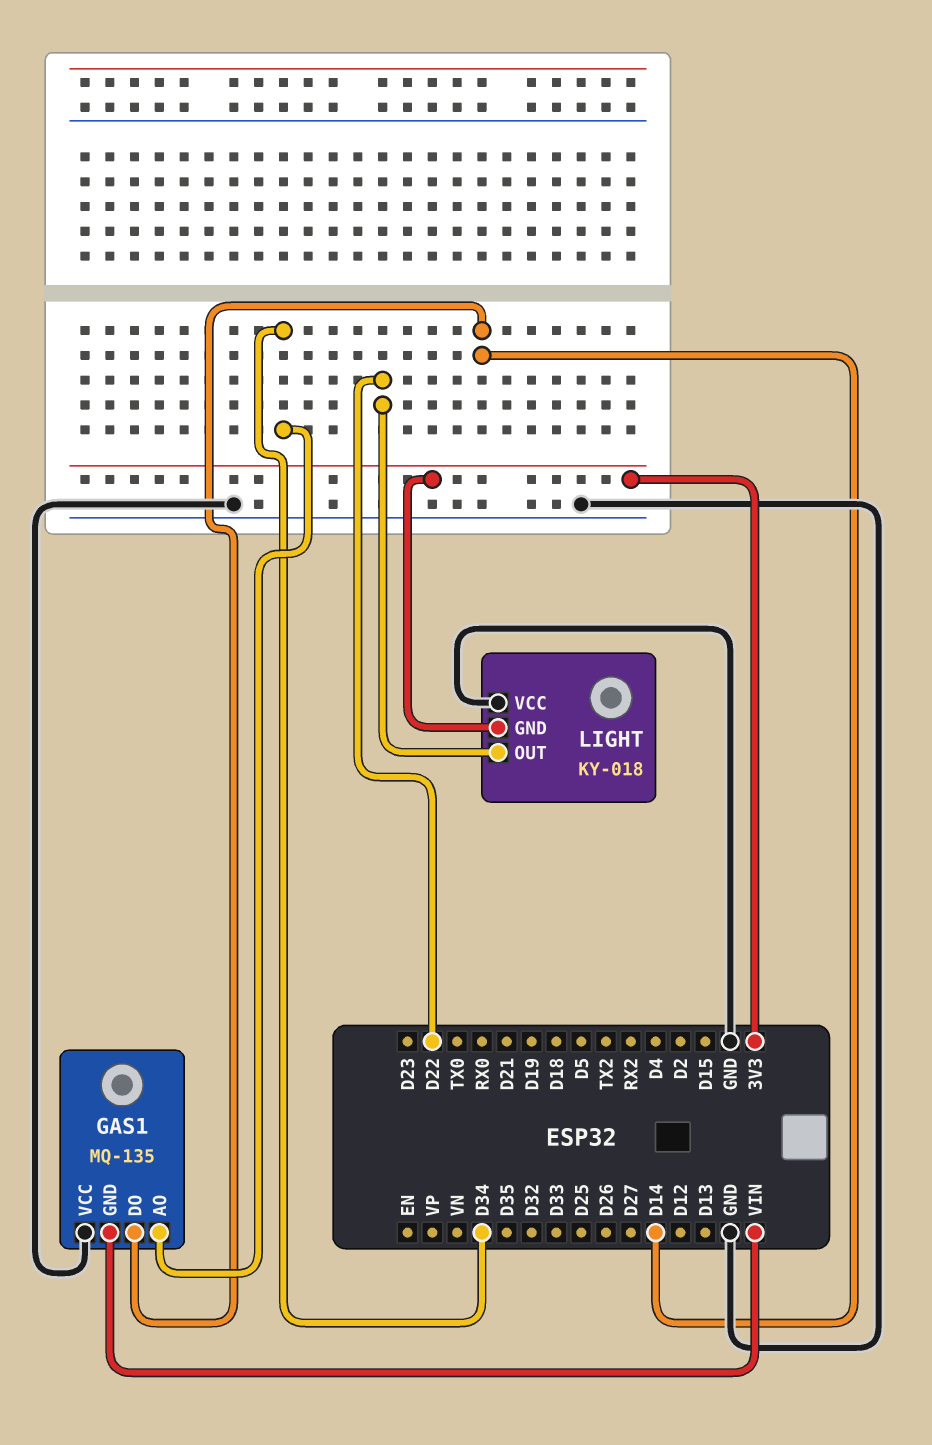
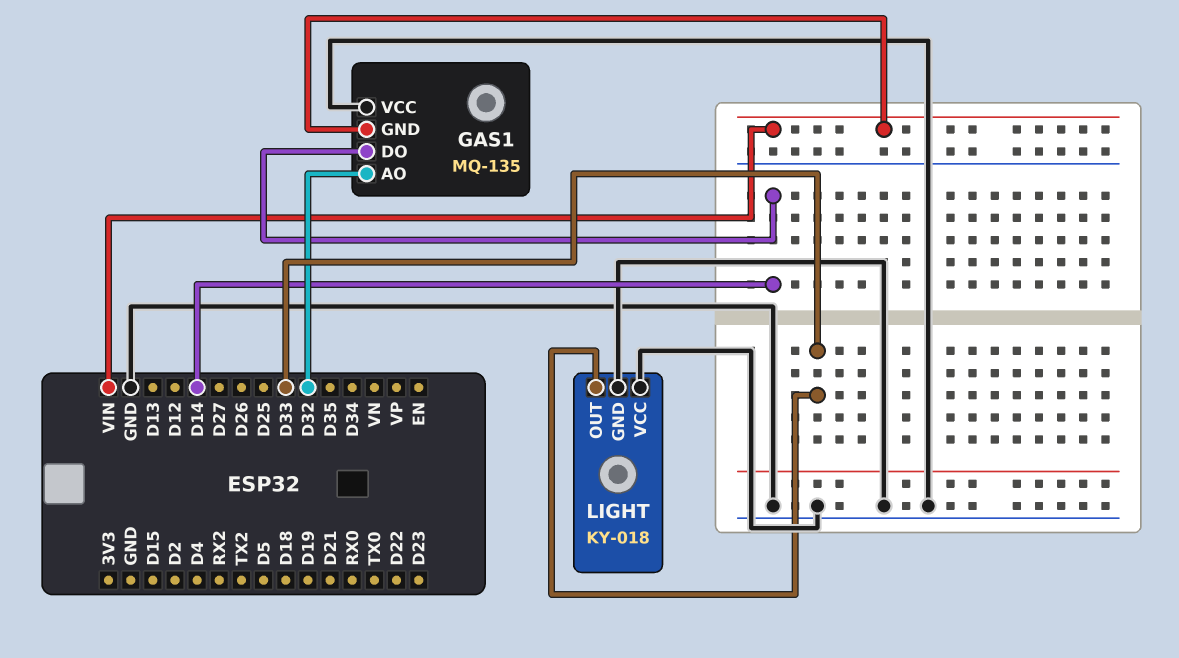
GAS1 pin AO: D34 -> D32
LIGHT pin GND: 3V3 -> GND
LIGHT pin OUT: D22 -> D33

